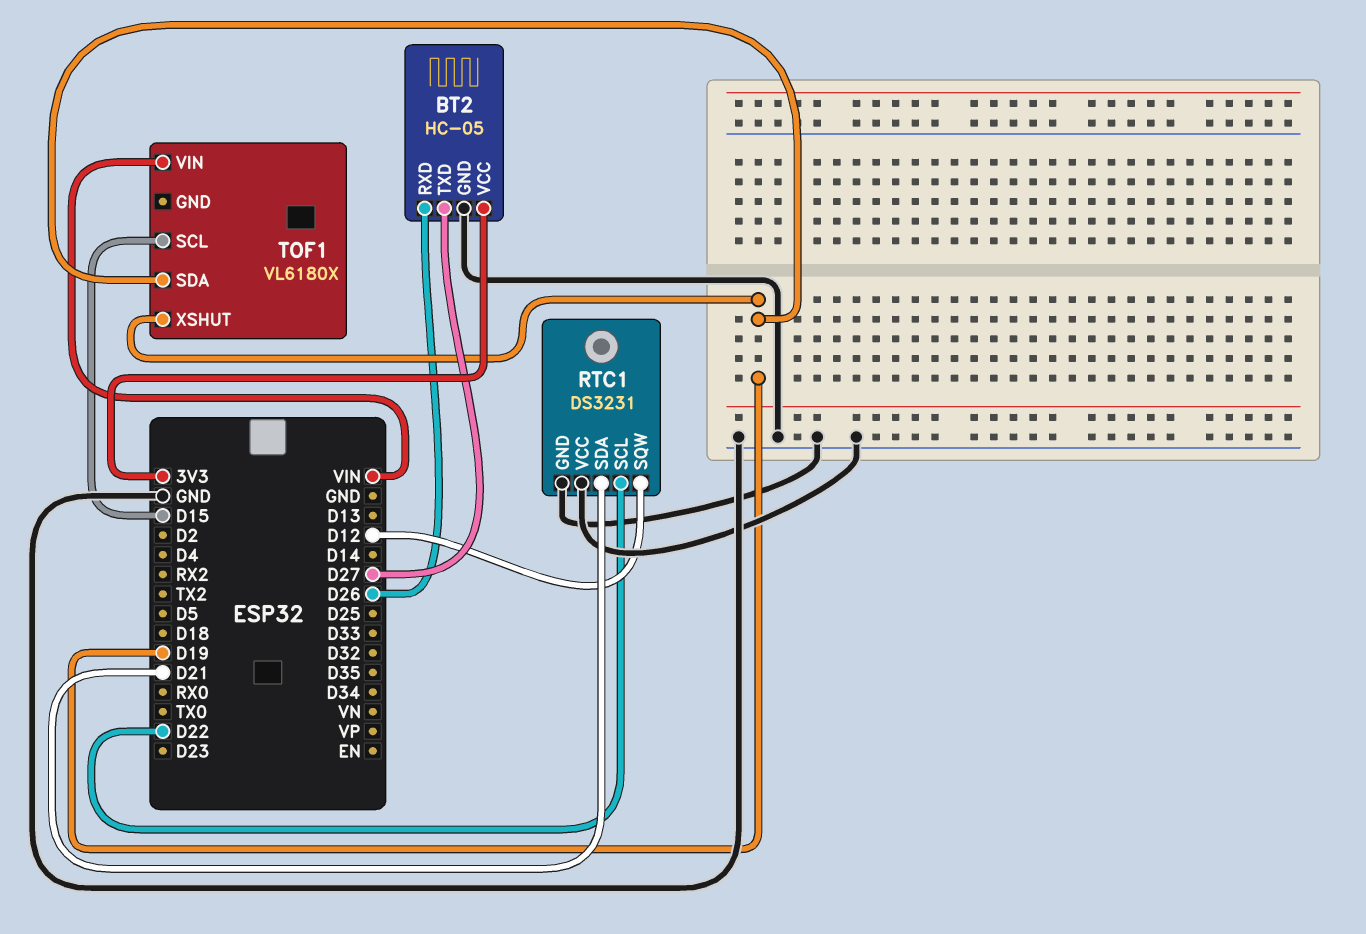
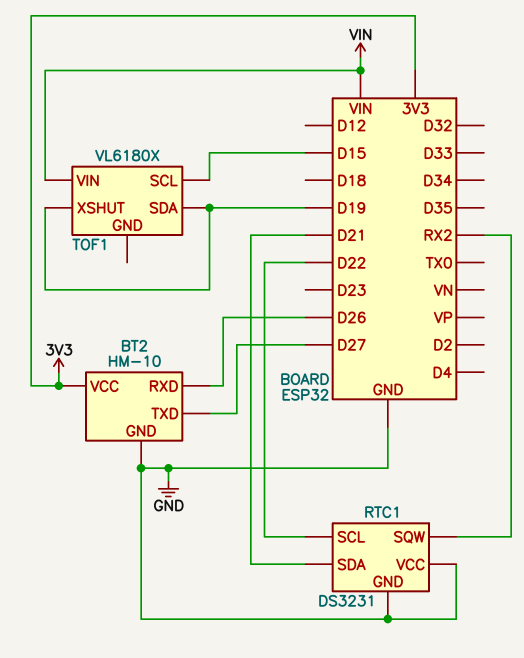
BT2: HC-05 -> HM-10
RTC1 pin SQW: D12 -> RX2

